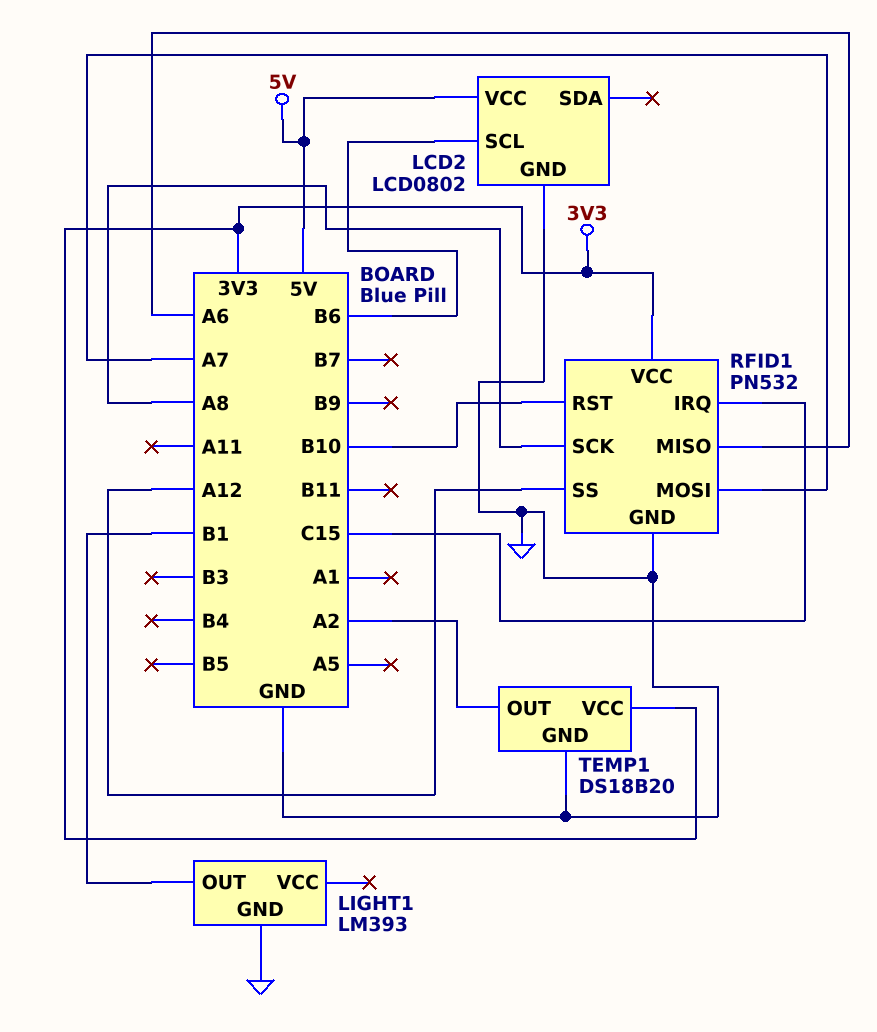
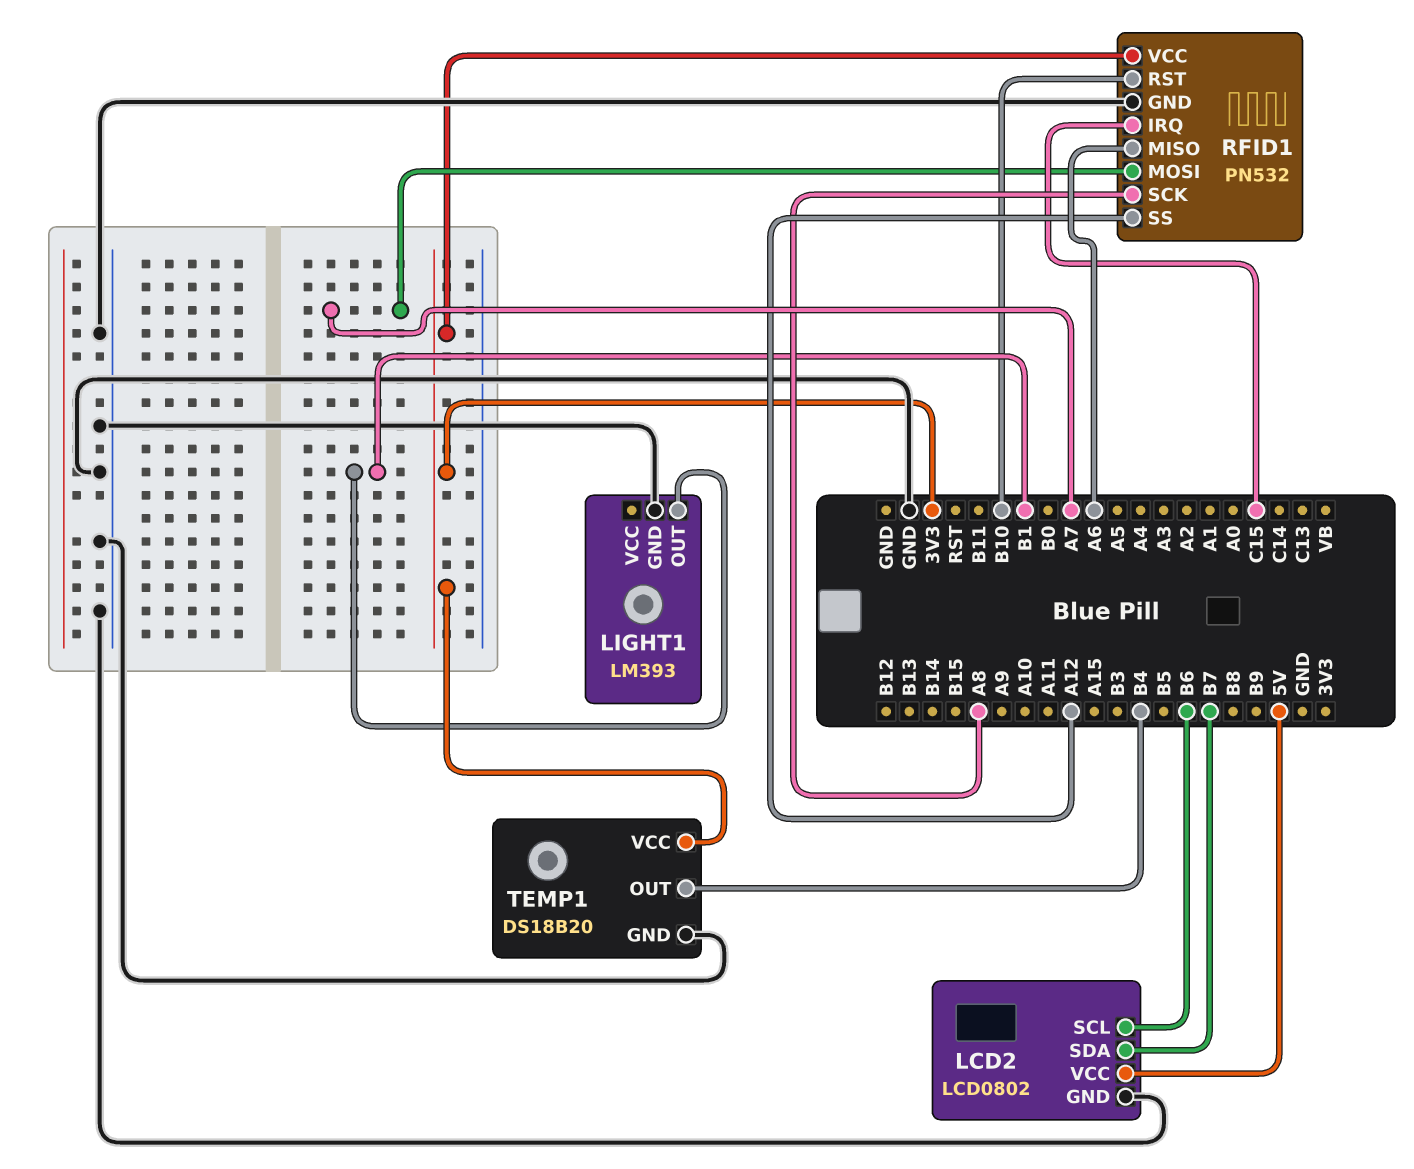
LCD2 pin SDA: none -> B7
TEMP1 pin OUT: A2 -> B4

